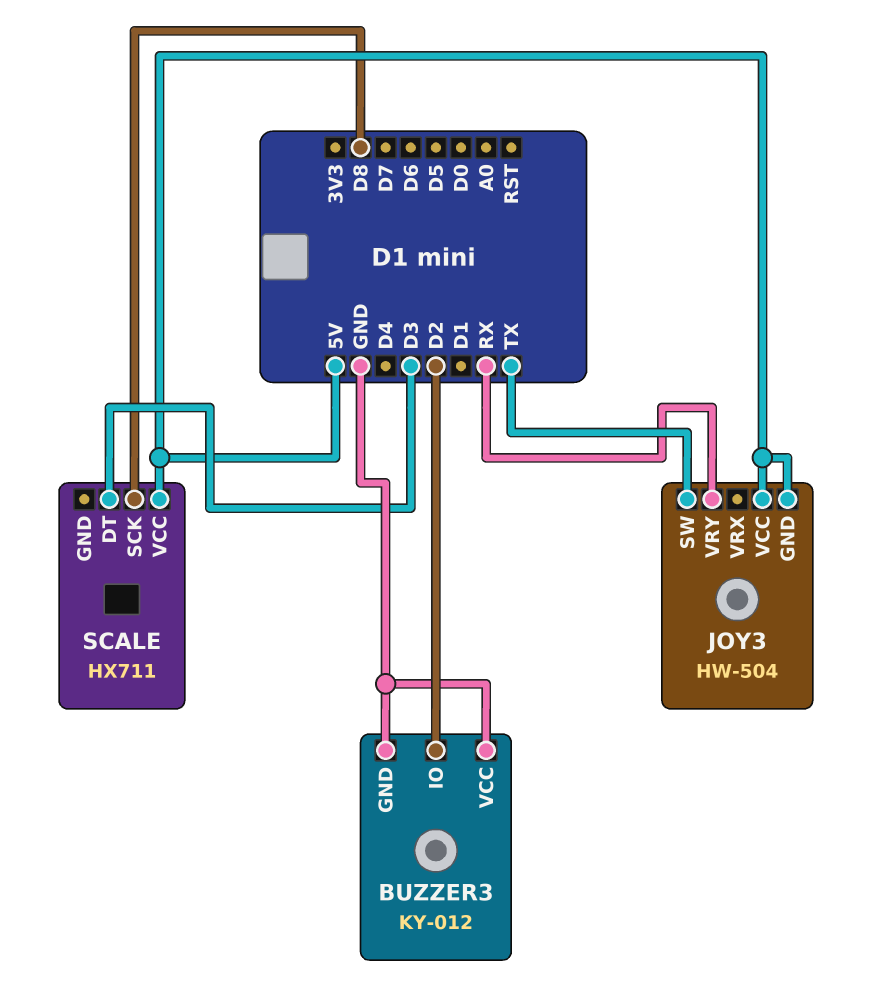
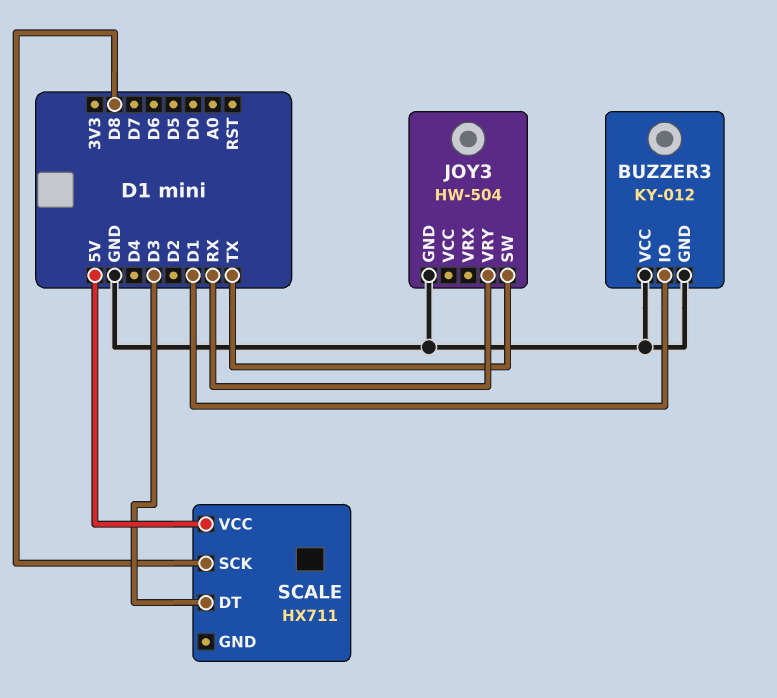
BUZZER3 pin IO: D2 -> D1
JOY3 pin GND: 5V -> GND
JOY3 pin VCC: 5V -> none

